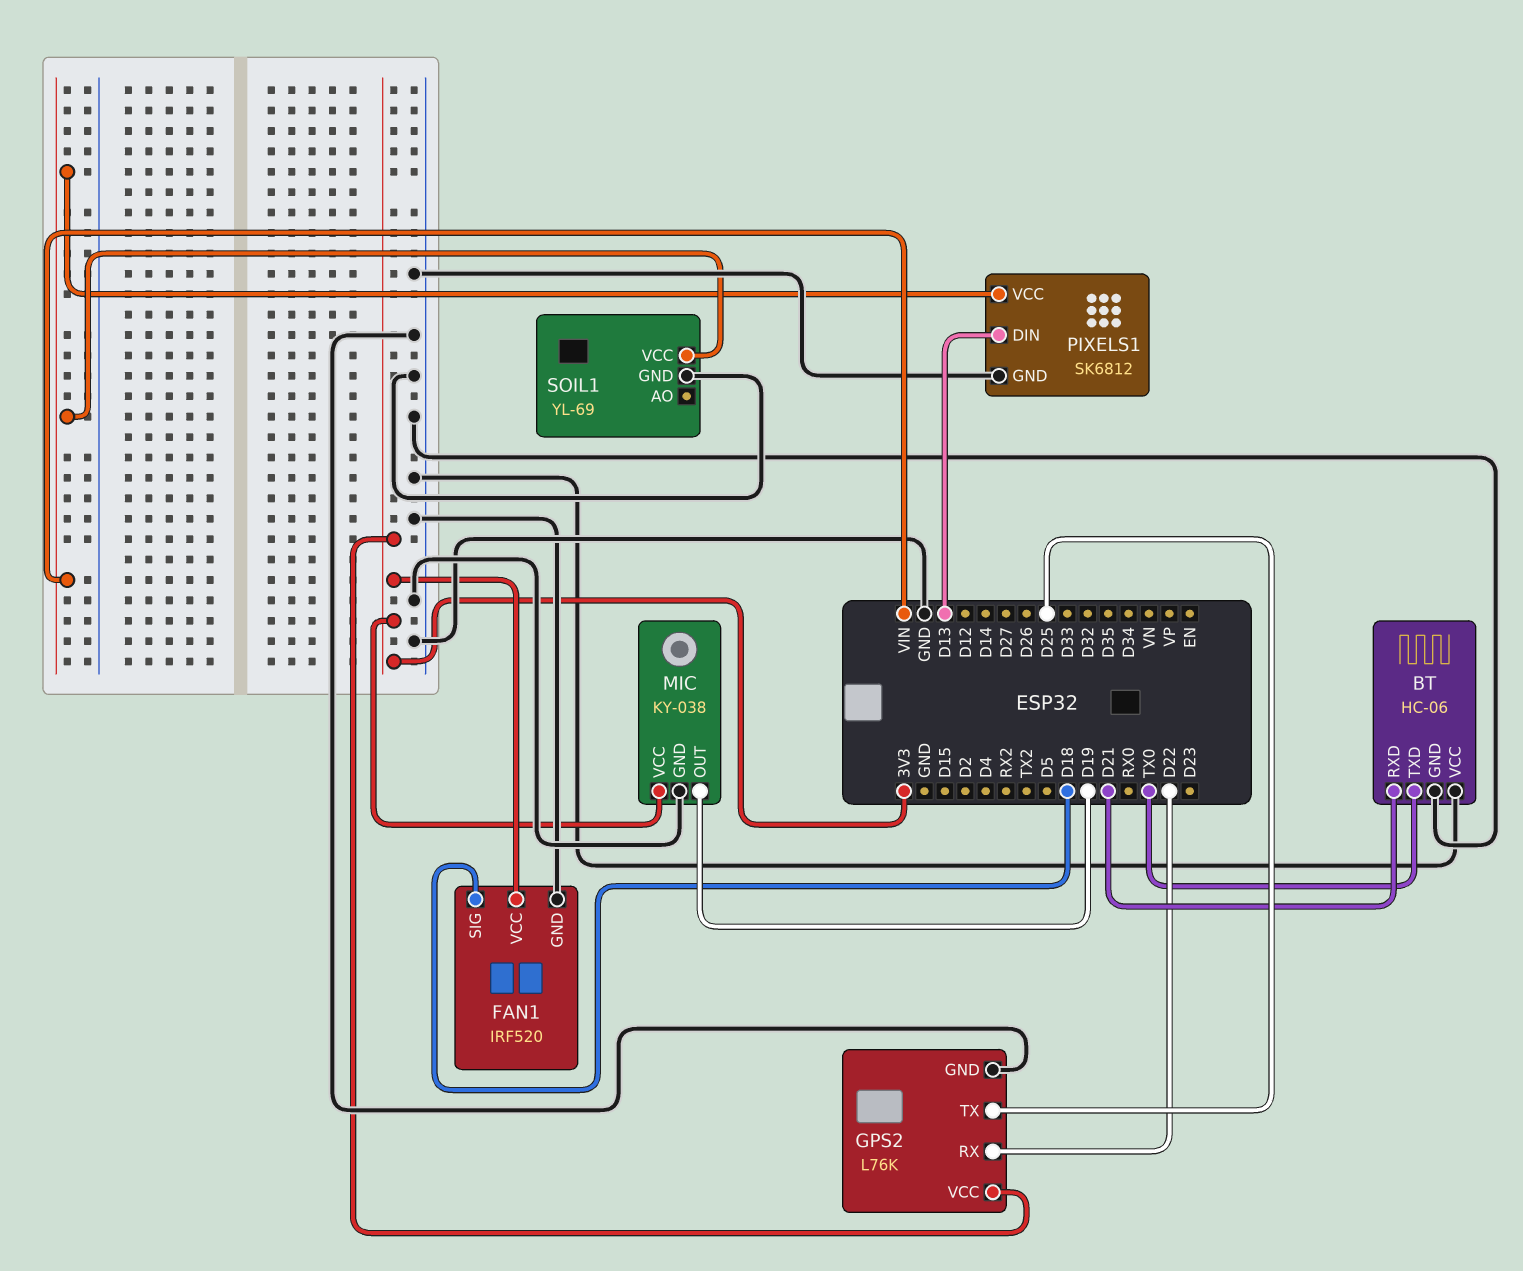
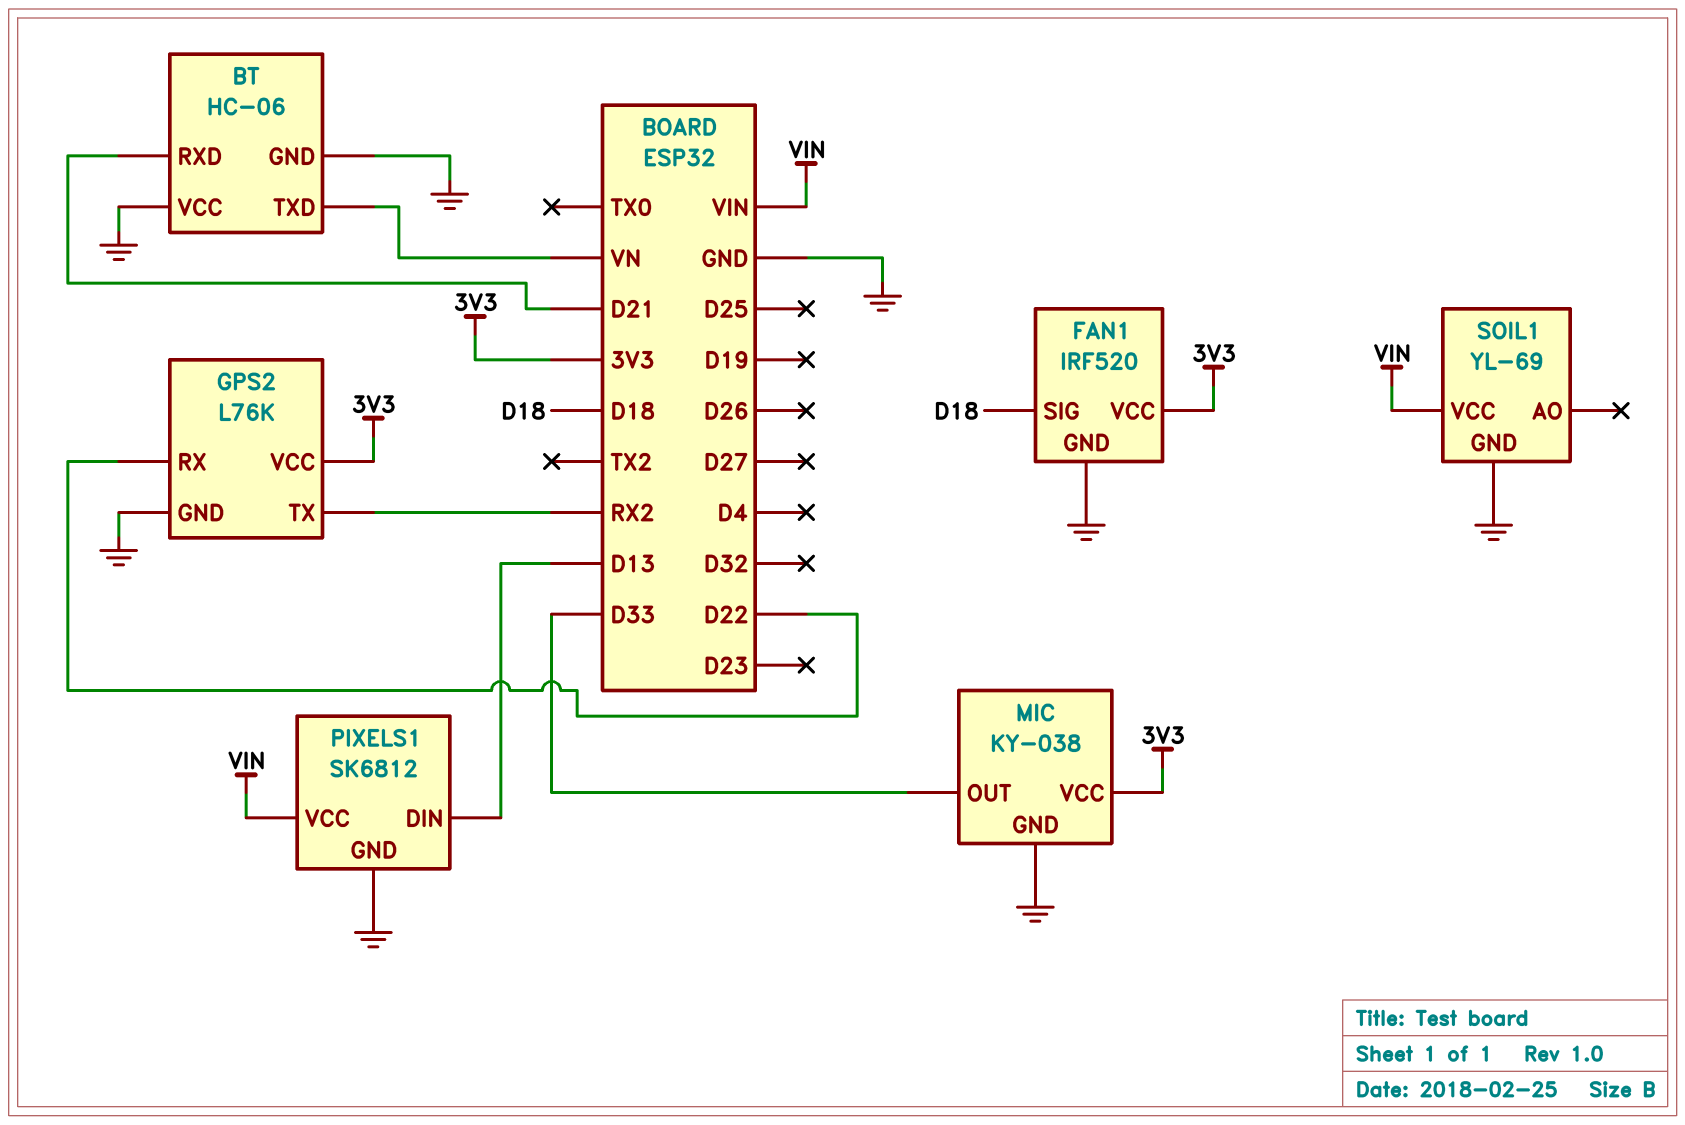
BT pin TXD: TX0 -> VN
GPS2 pin TX: D25 -> RX2
MIC pin OUT: D19 -> D33

